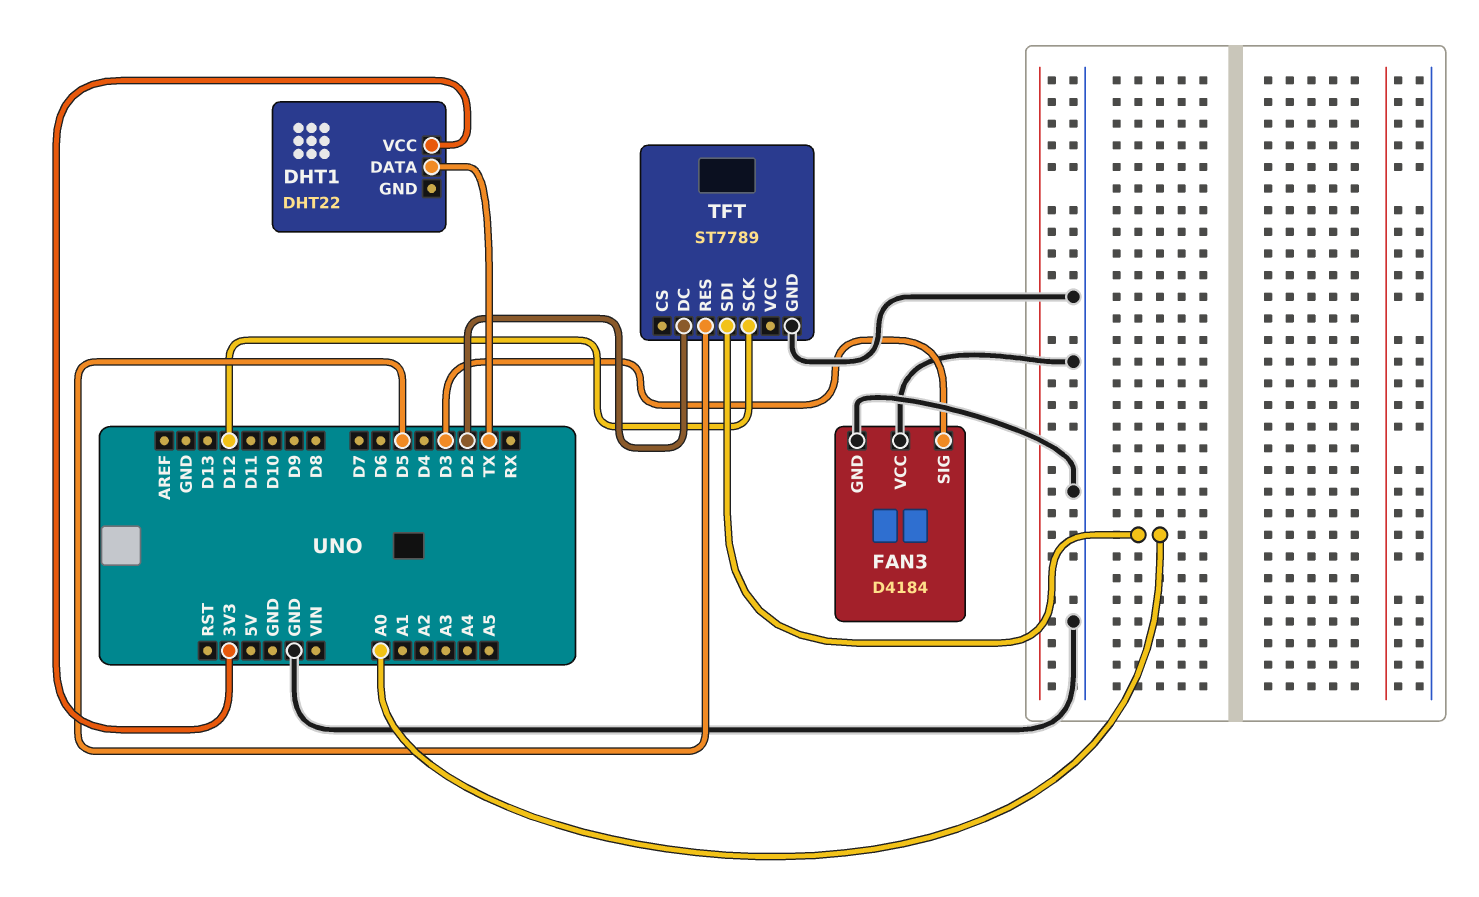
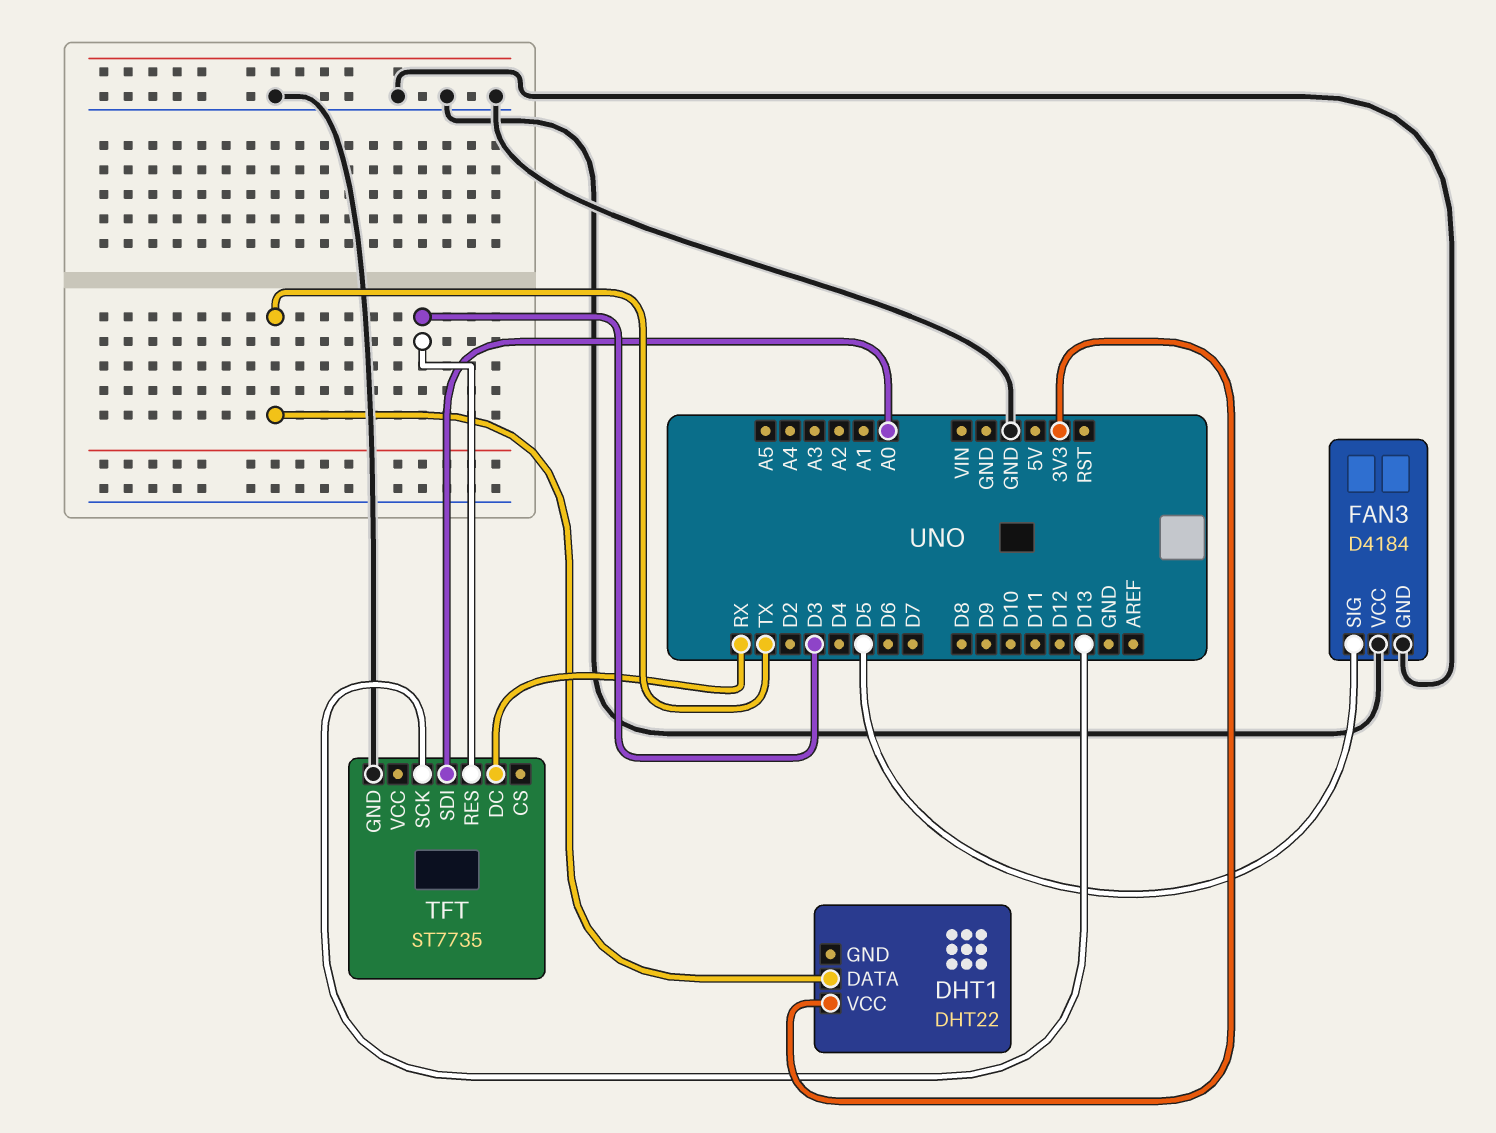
FAN3 pin SIG: D3 -> D5
TFT: ST7789 -> ST7735
TFT pin DC: D2 -> RX
TFT pin RES: D5 -> D3
TFT pin SCK: D12 -> D13

